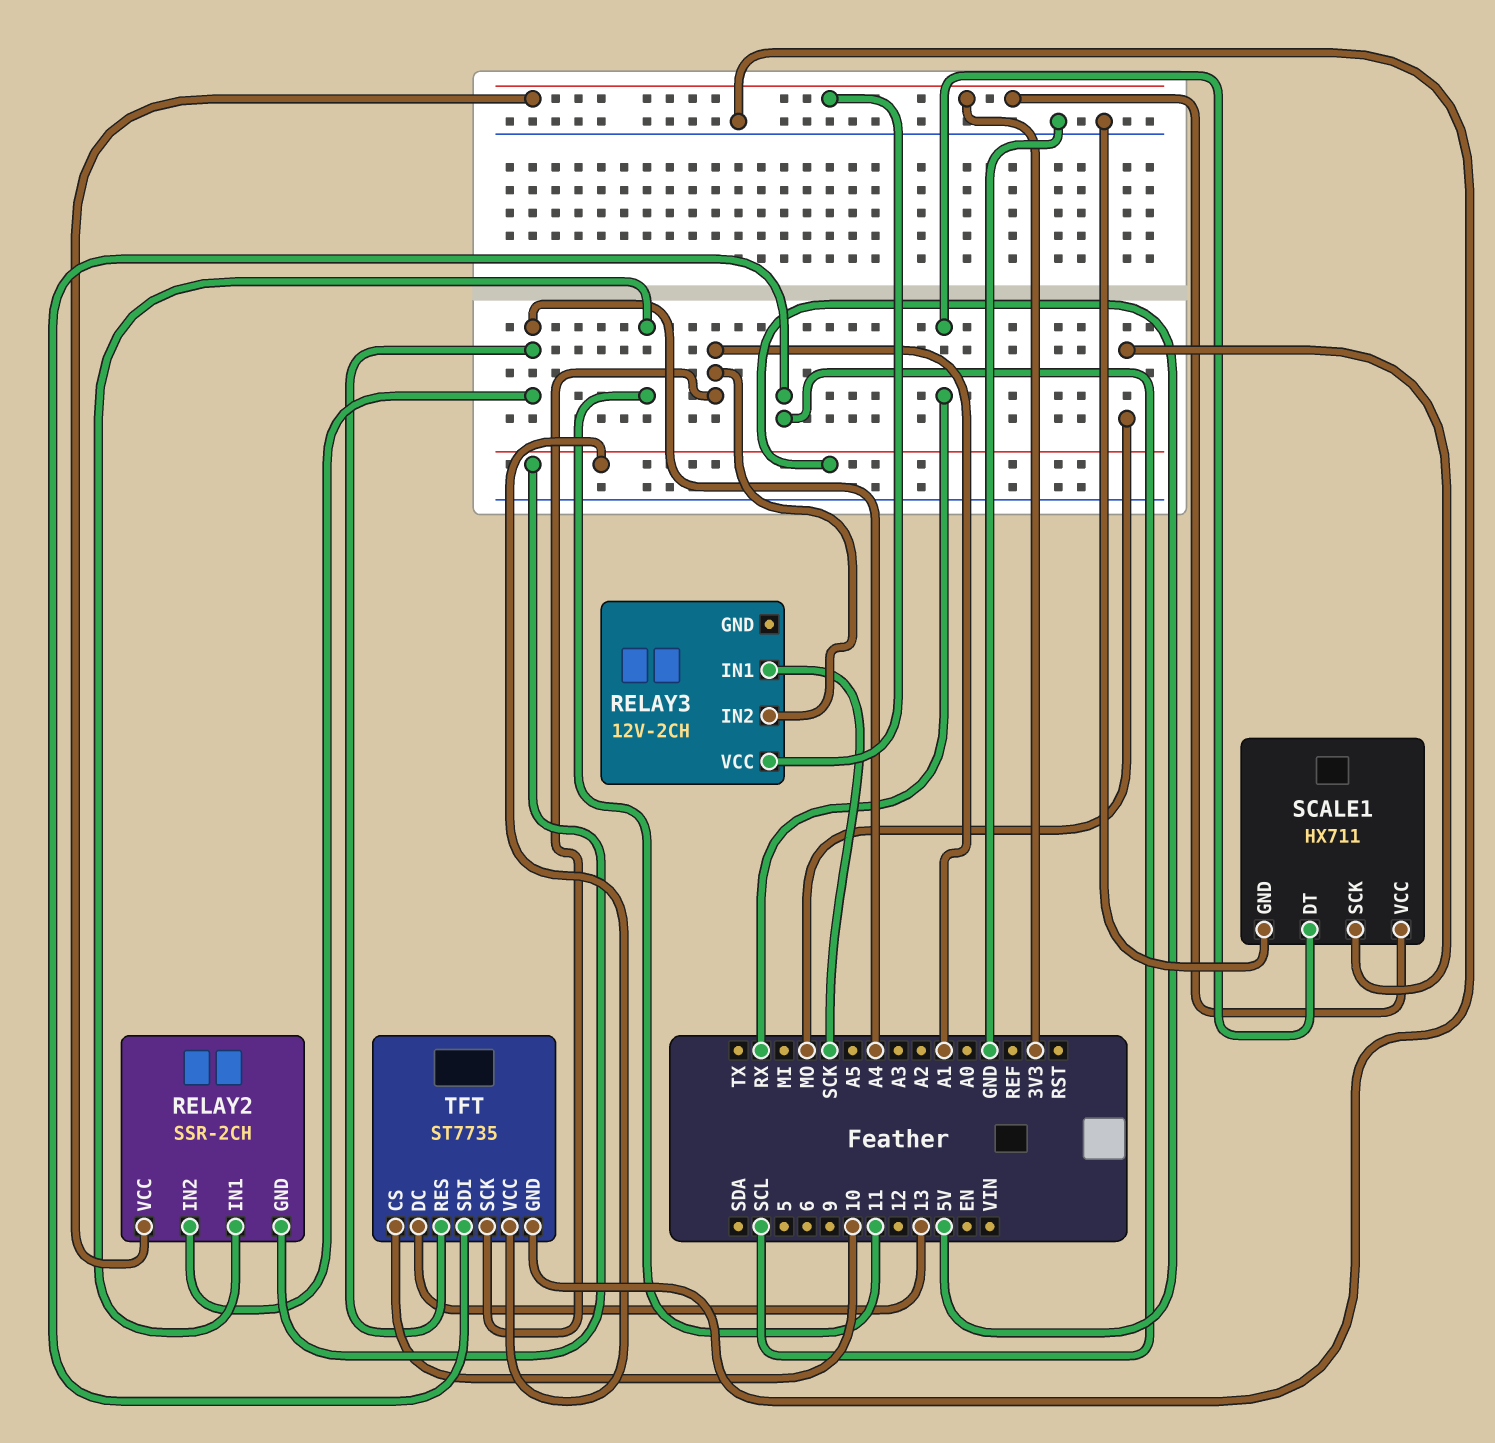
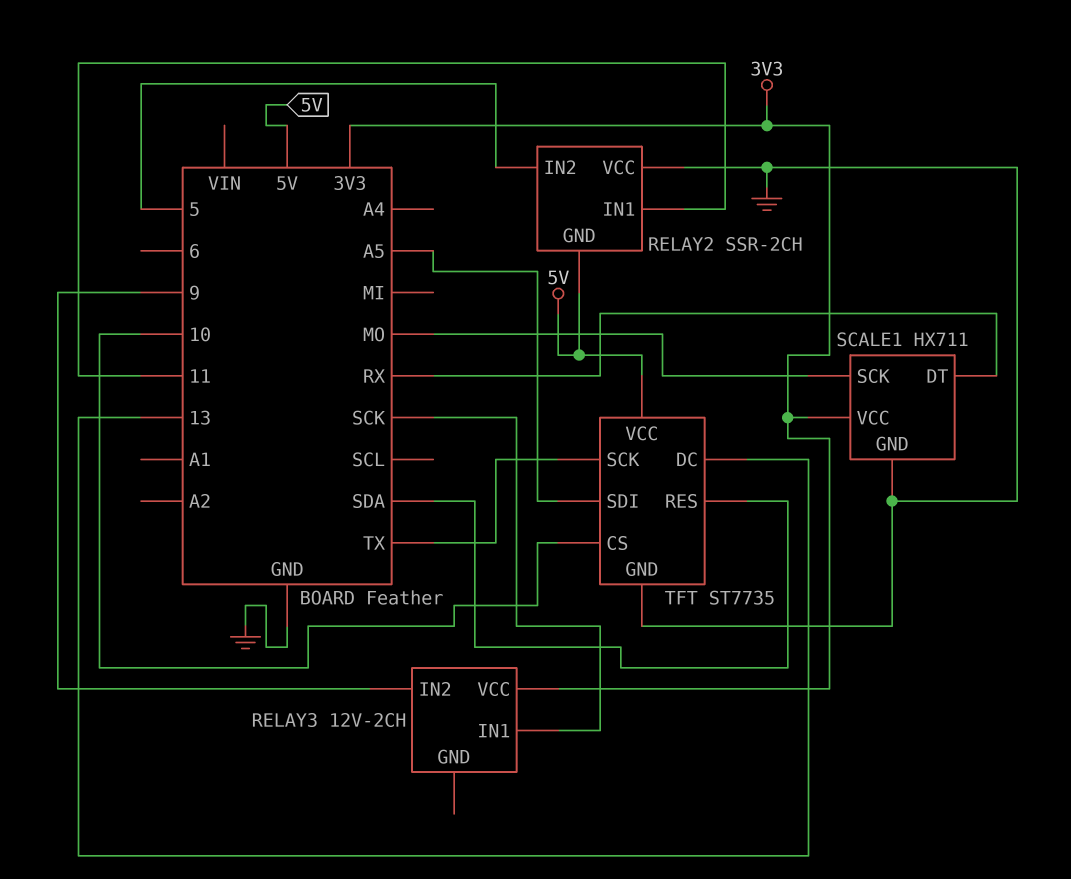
RELAY2 pin IN2: A4 -> 5
RELAY2 pin VCC: 3V3 -> GND
RELAY3 pin IN2: A1 -> 9
TFT pin RES: A4 -> SDA
TFT pin SCK: A1 -> TX
TFT pin SDI: SCL -> A5

